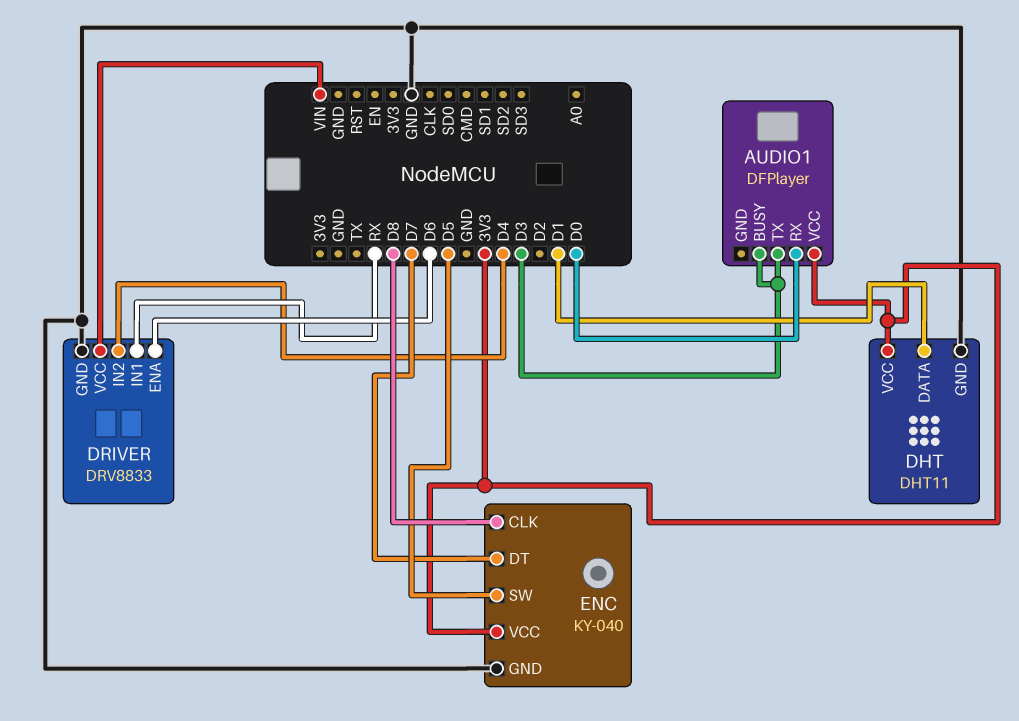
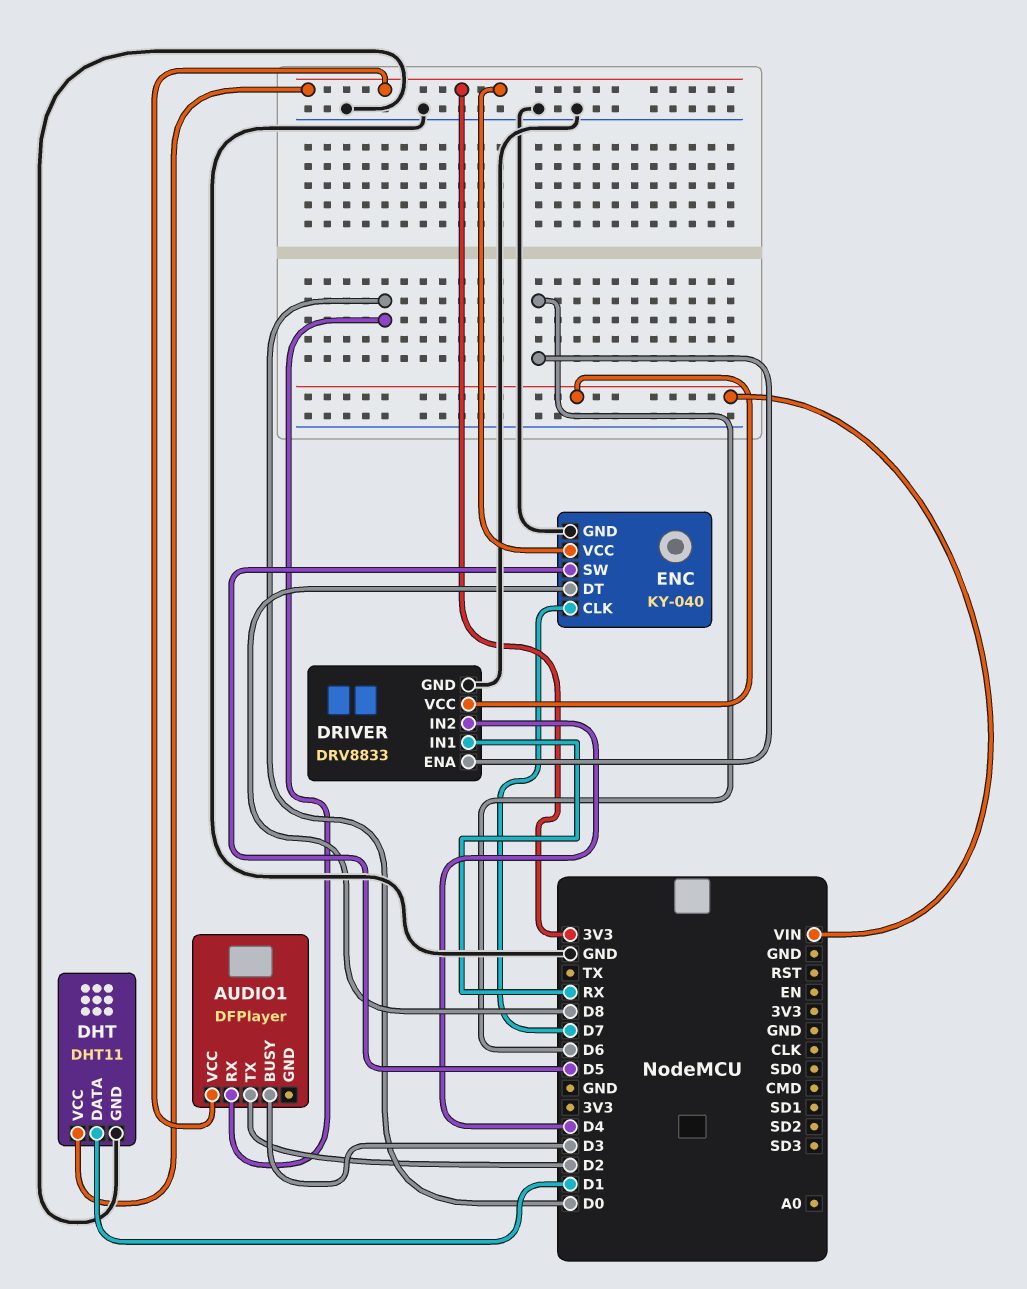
AUDIO1 pin TX: D3 -> D2
ENC pin CLK: D8 -> D7
ENC pin DT: D7 -> D8

